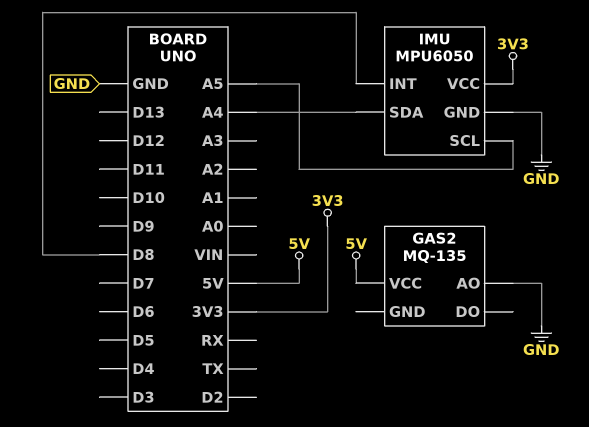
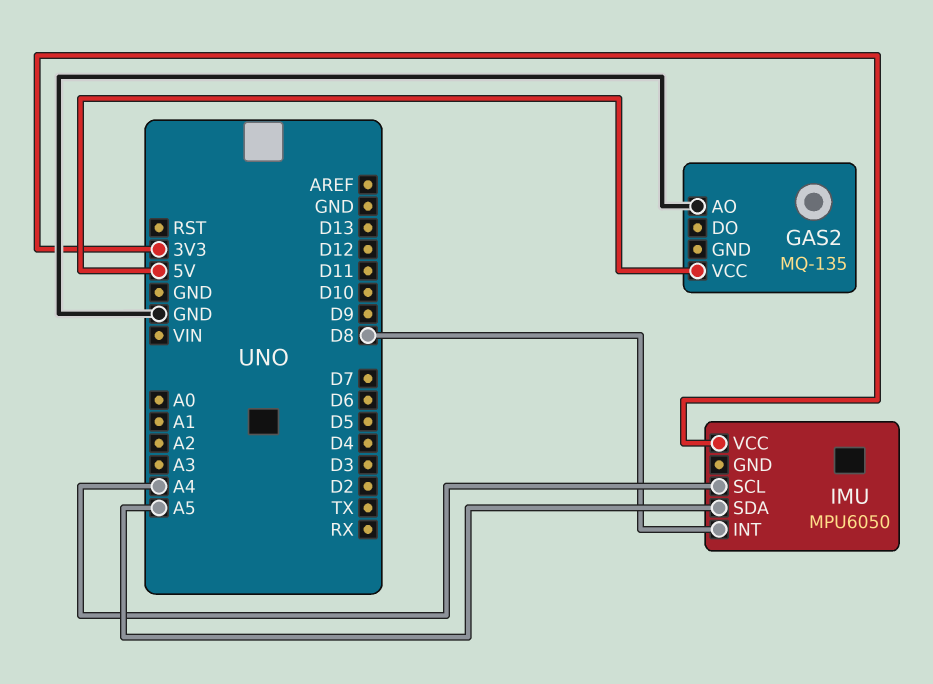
IMU pin GND: GND -> none
IMU pin SCL: A5 -> A4
IMU pin SDA: A4 -> A5

